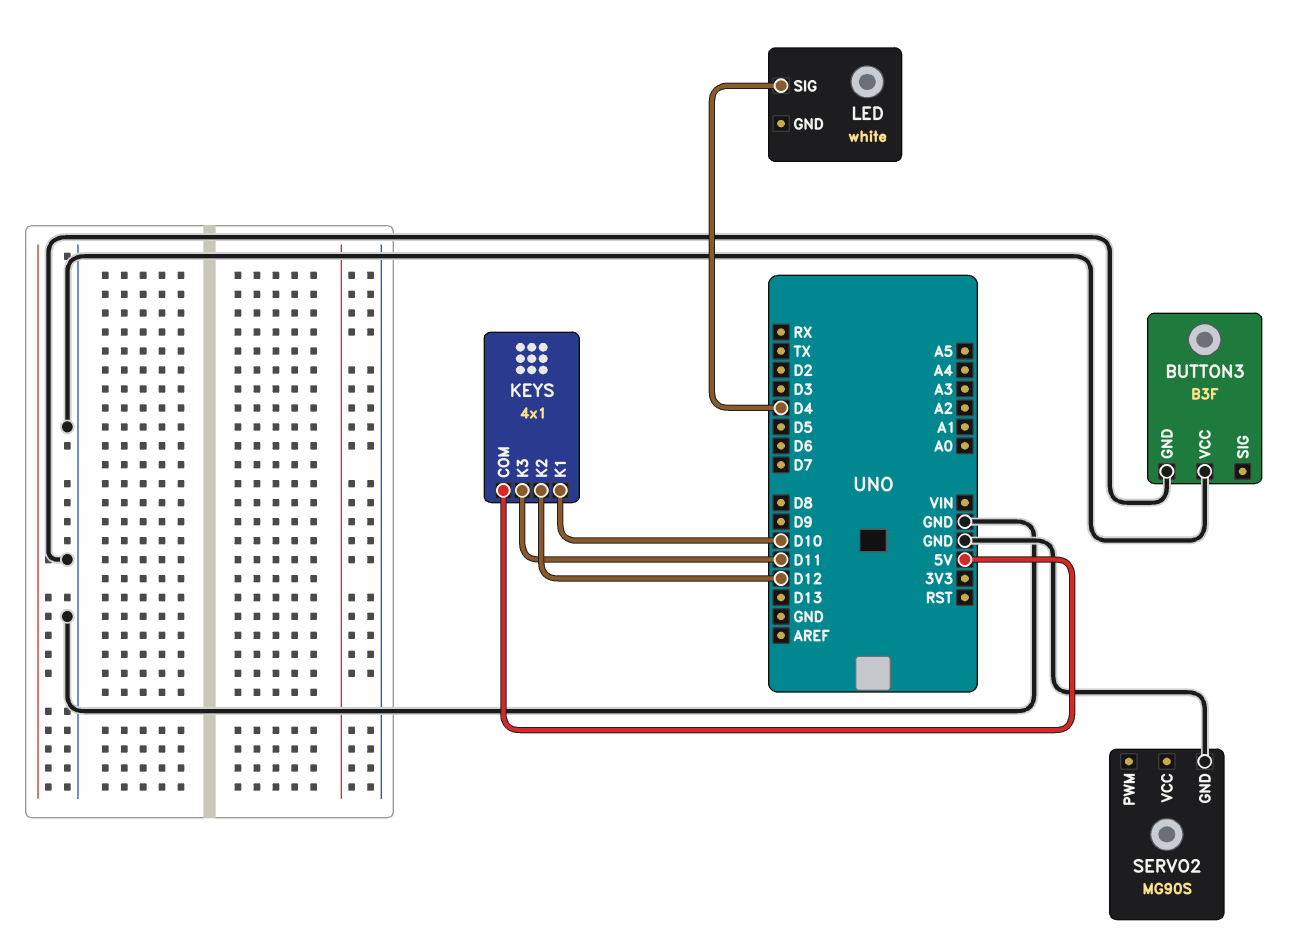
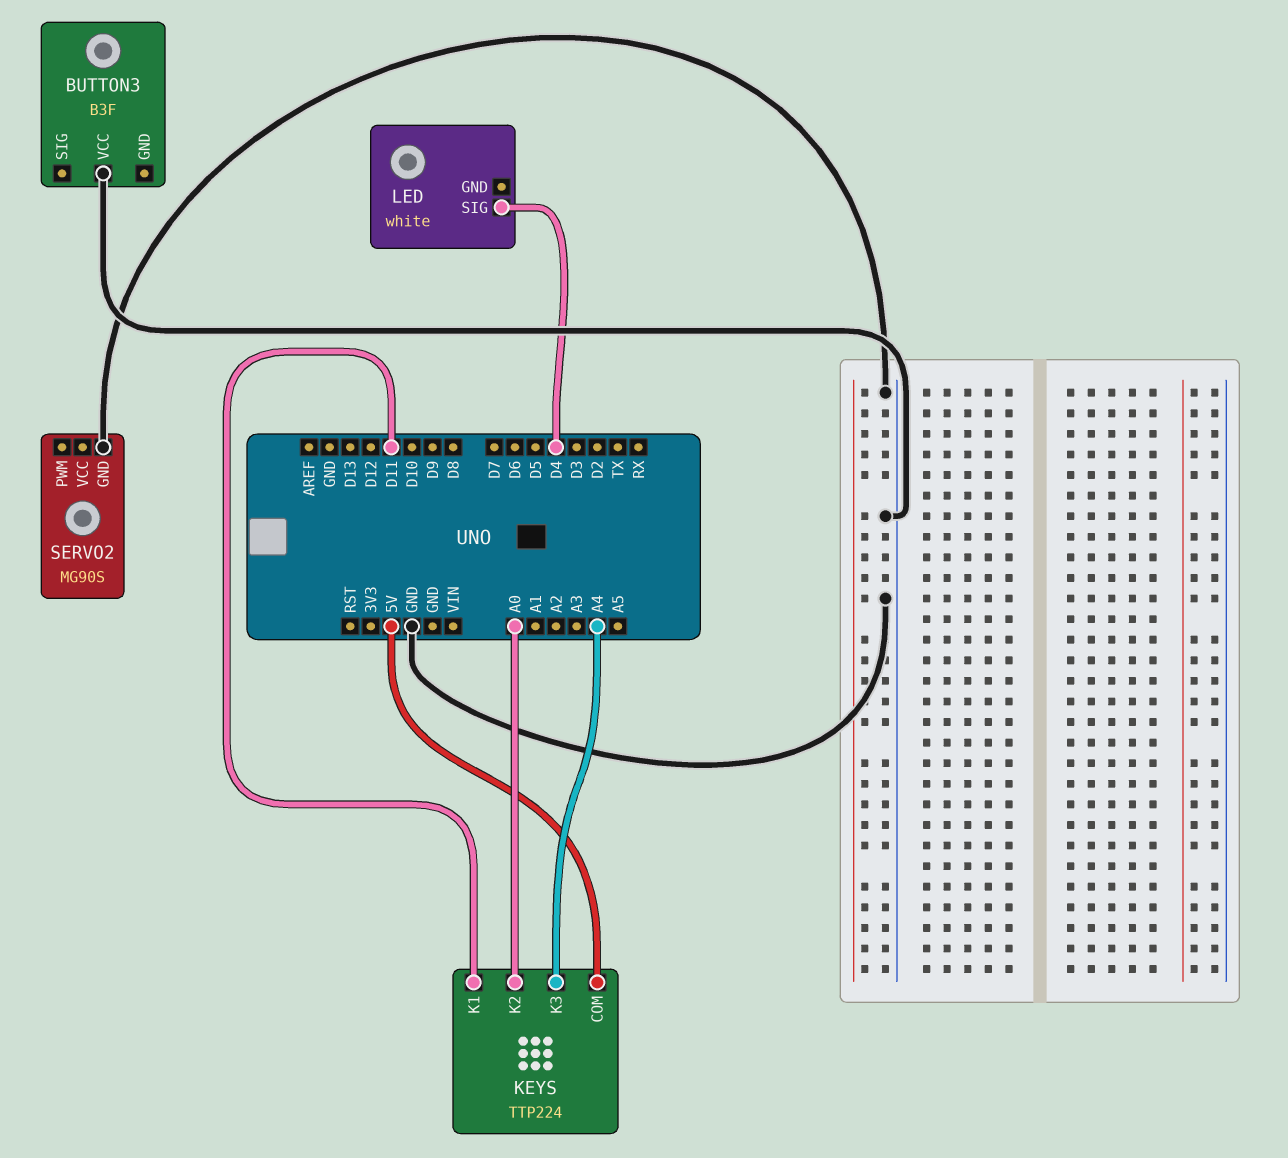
BUTTON3 pin GND: GND -> none
KEYS: 4x1 -> TTP224
KEYS pin K1: D10 -> D11
KEYS pin K2: D12 -> A0
KEYS pin K3: D11 -> A4

